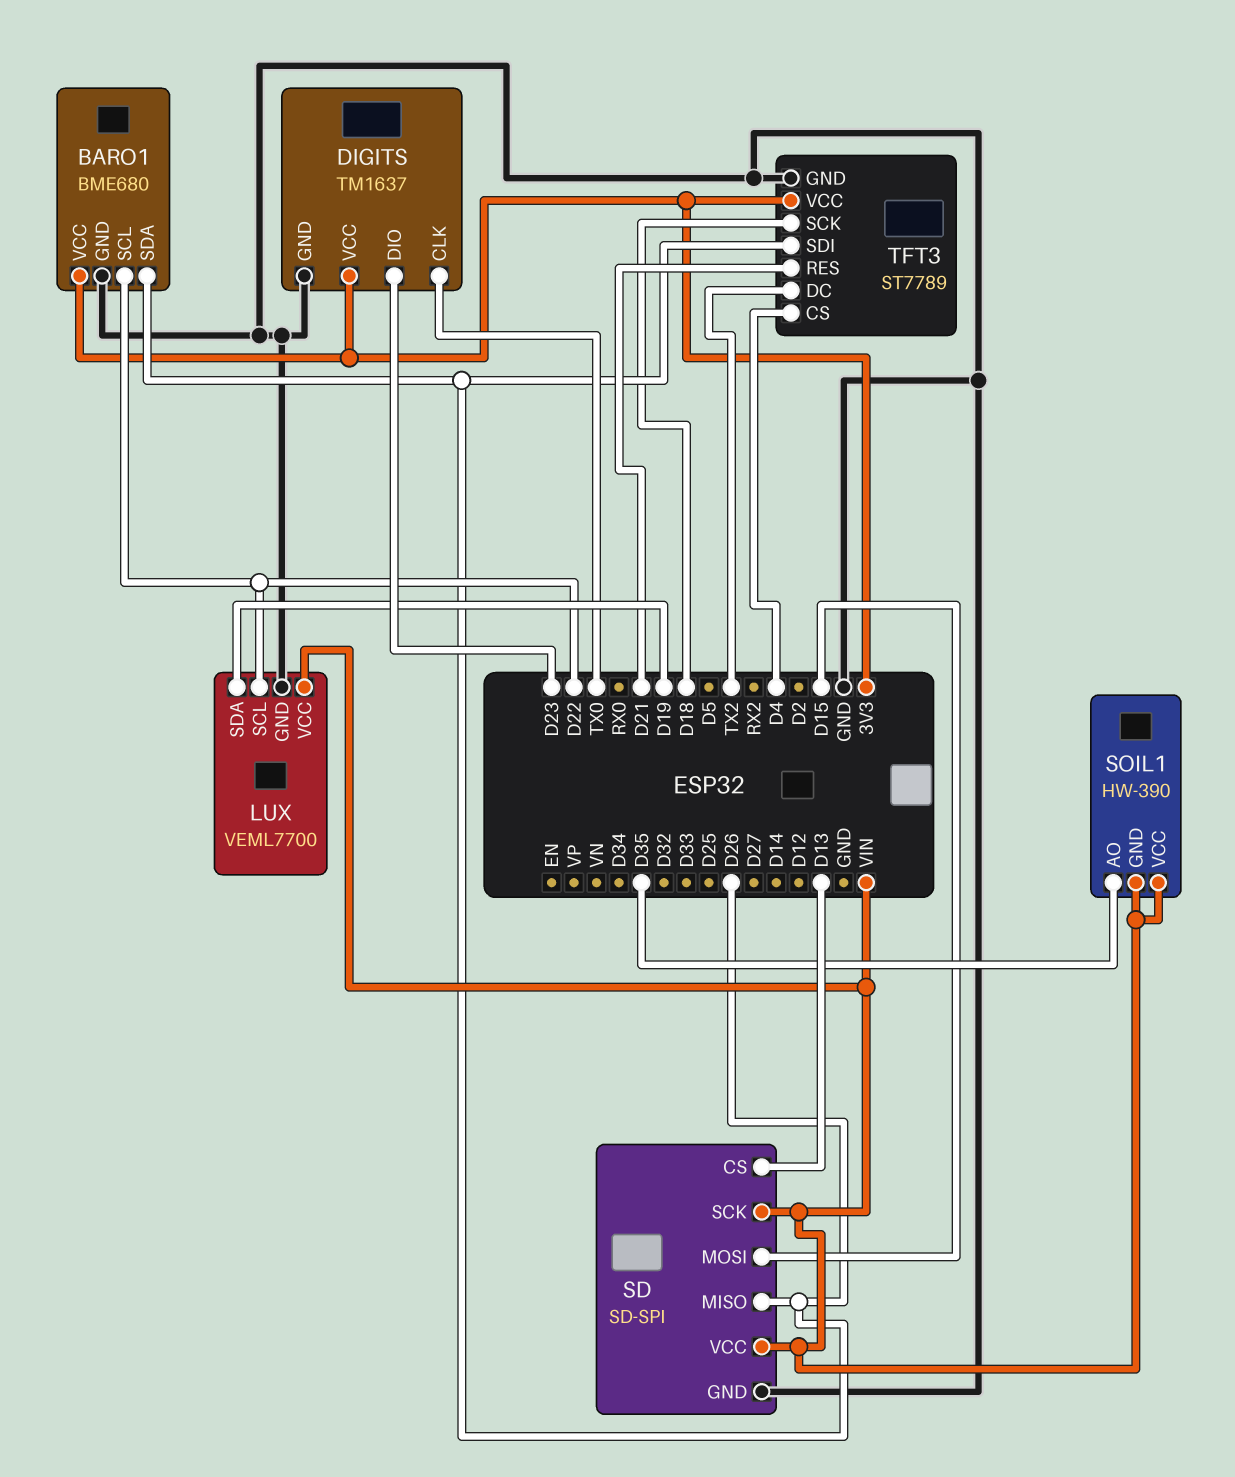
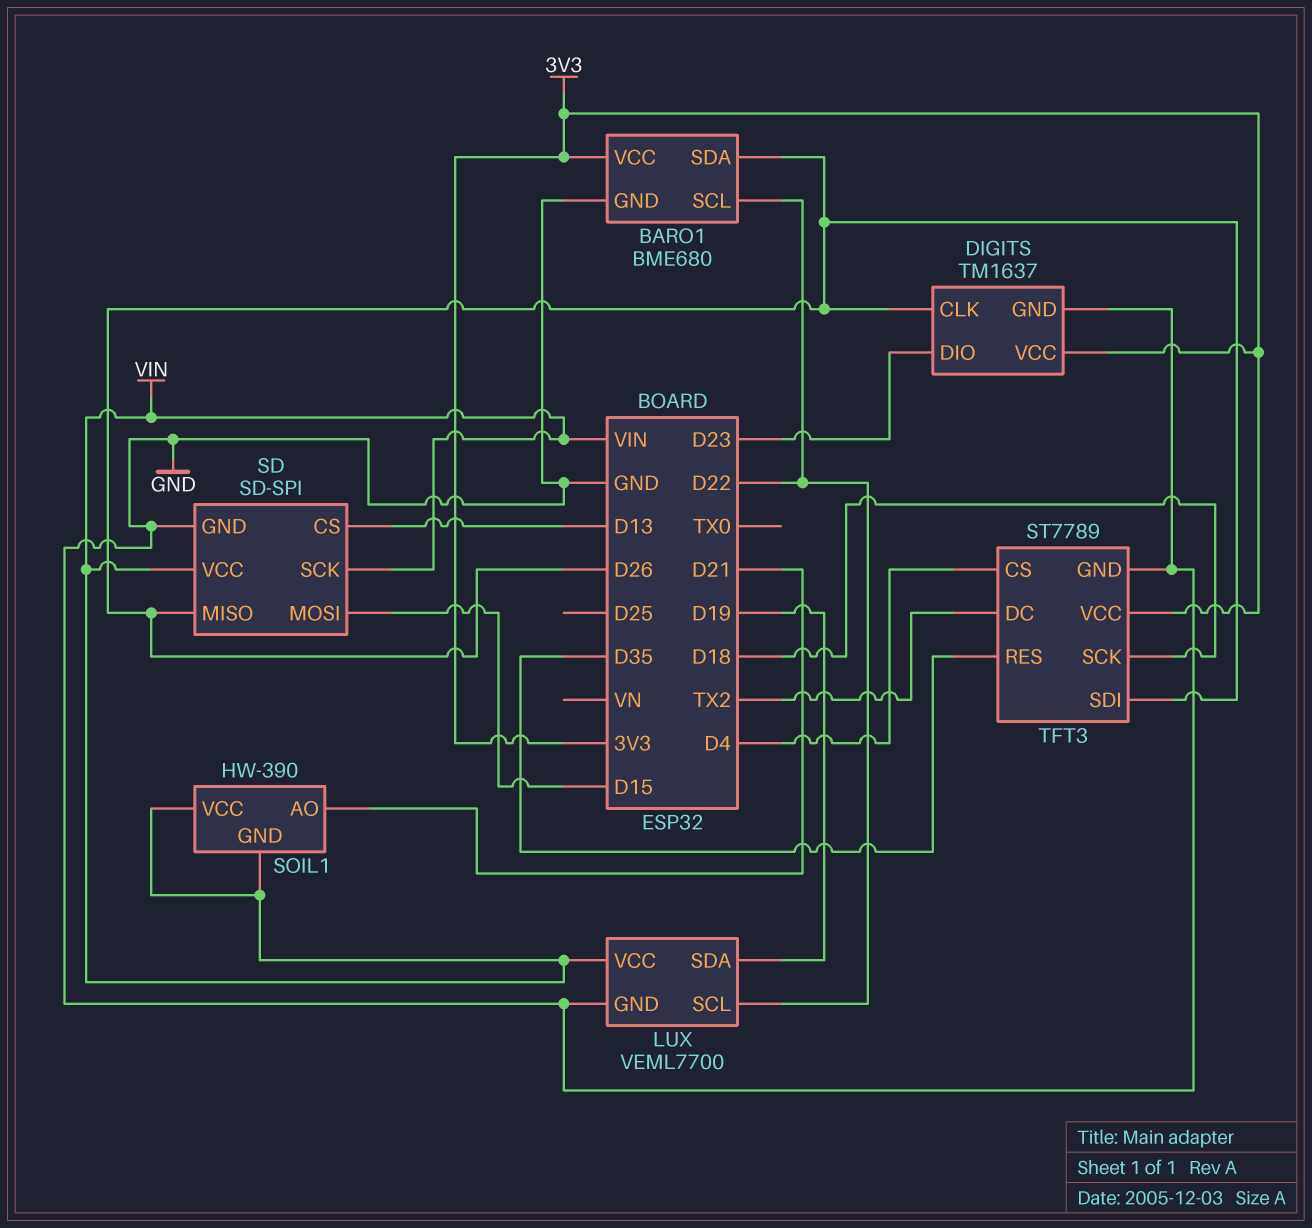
DIGITS pin CLK: TX0 -> D26
SOIL1 pin AO: D35 -> D21
TFT3 pin RES: D21 -> D35

